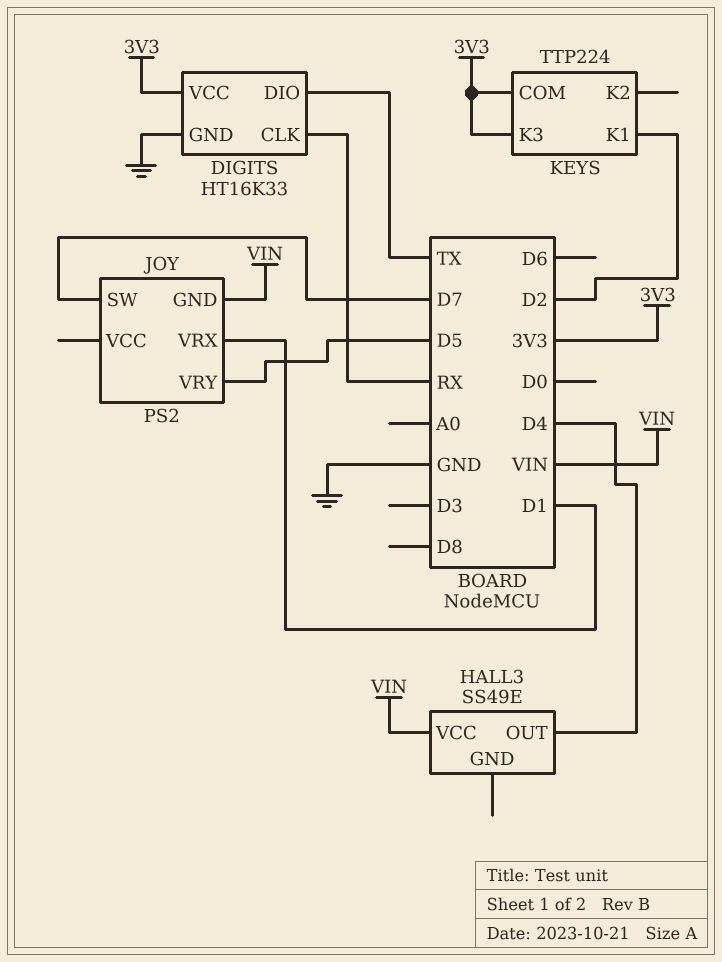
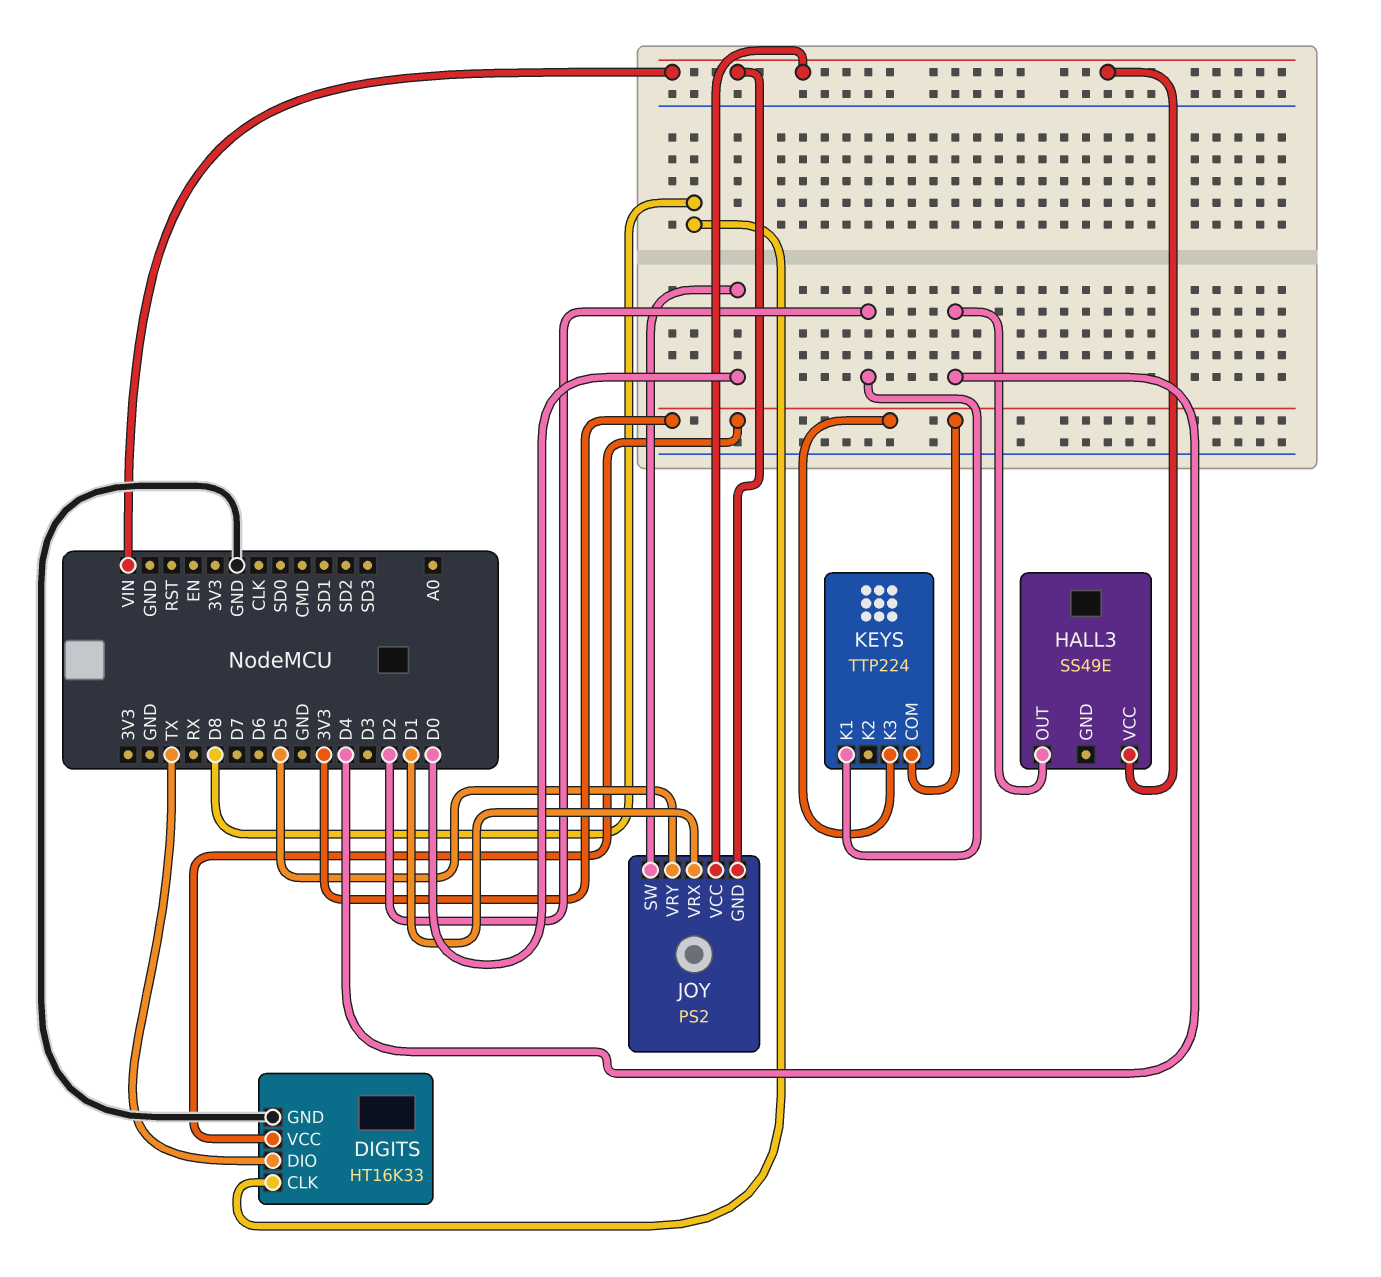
DIGITS pin CLK: RX -> D8
JOY pin SW: D7 -> D0
JOY pin VCC: none -> VIN

